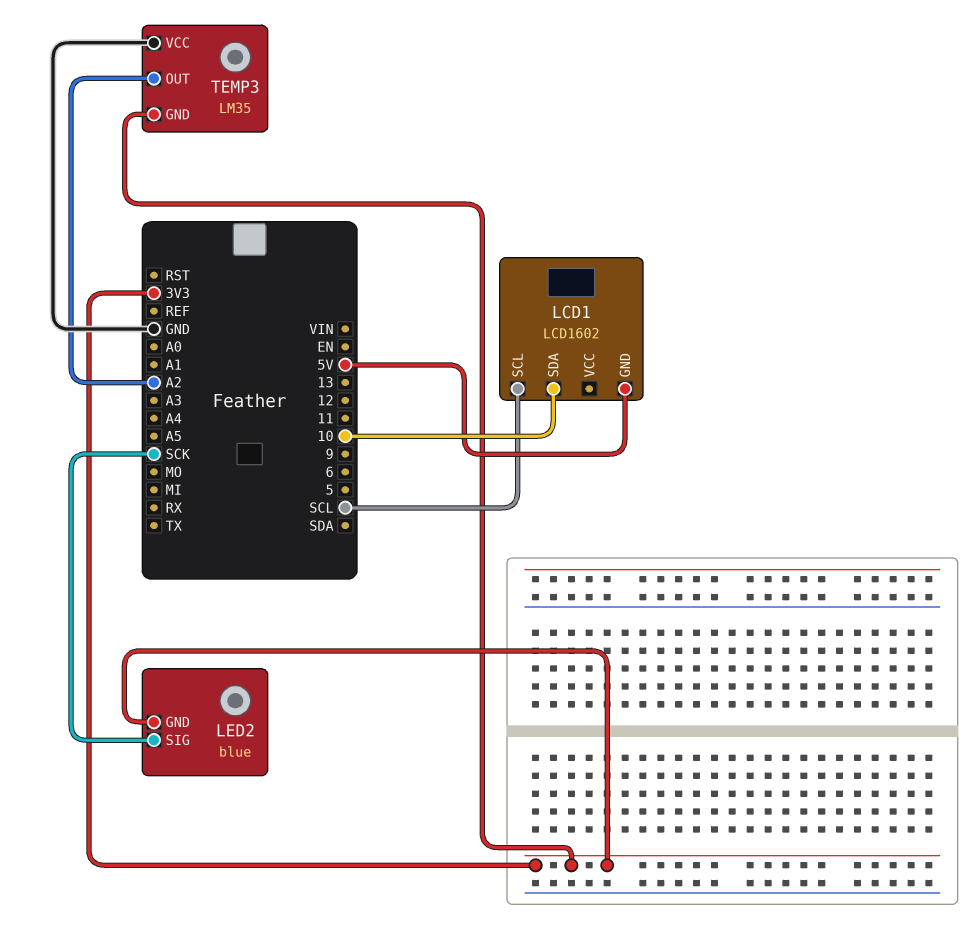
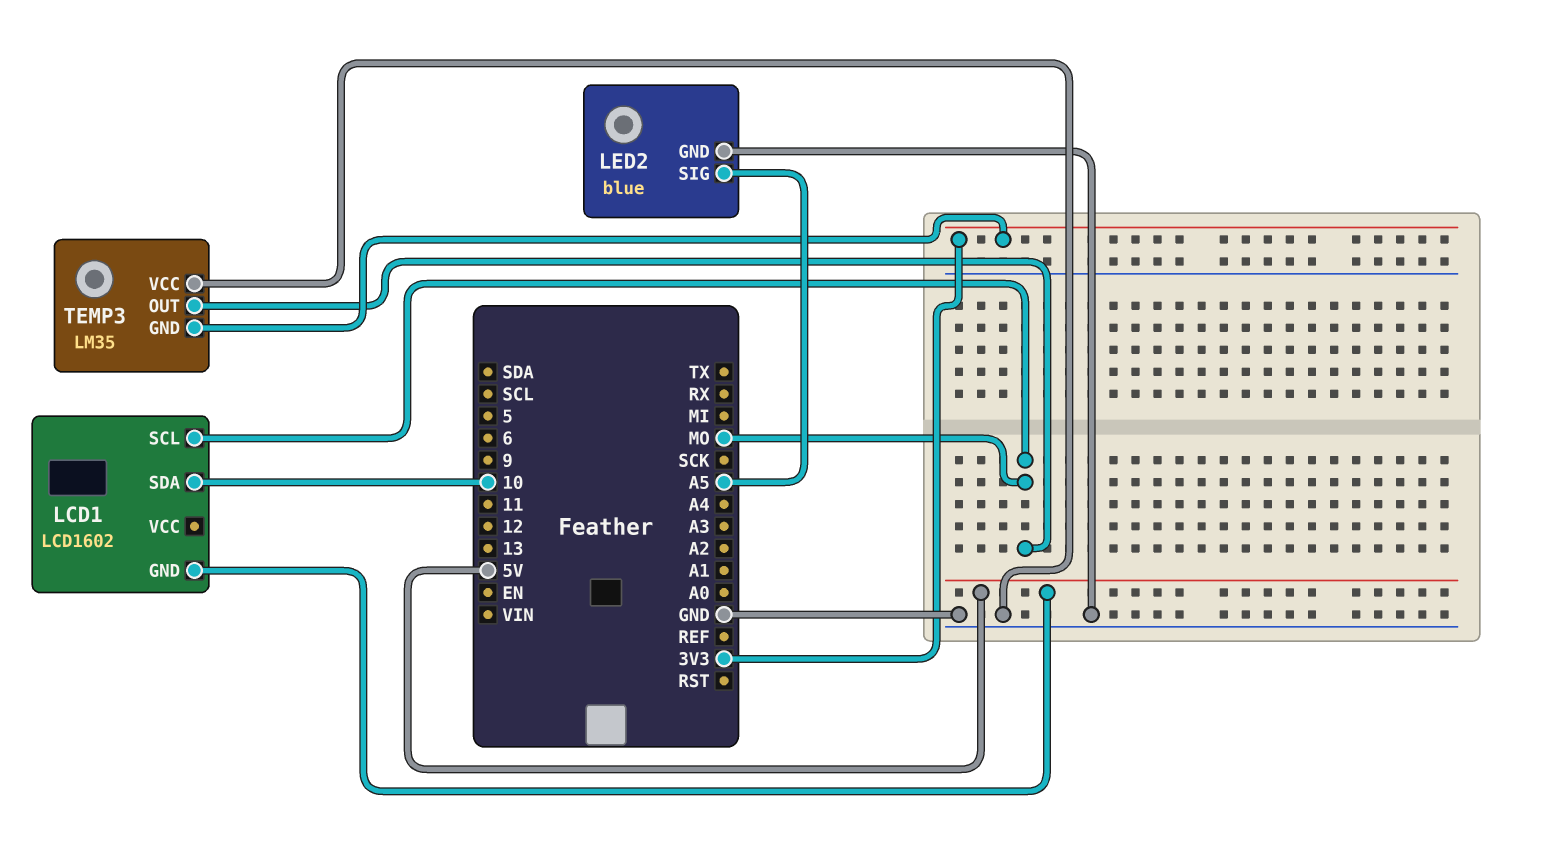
LCD1 pin SCL: SCL -> MO
LED2 pin GND: 3V3 -> GND
LED2 pin SIG: SCK -> A5
TEMP3 pin OUT: A2 -> MO

